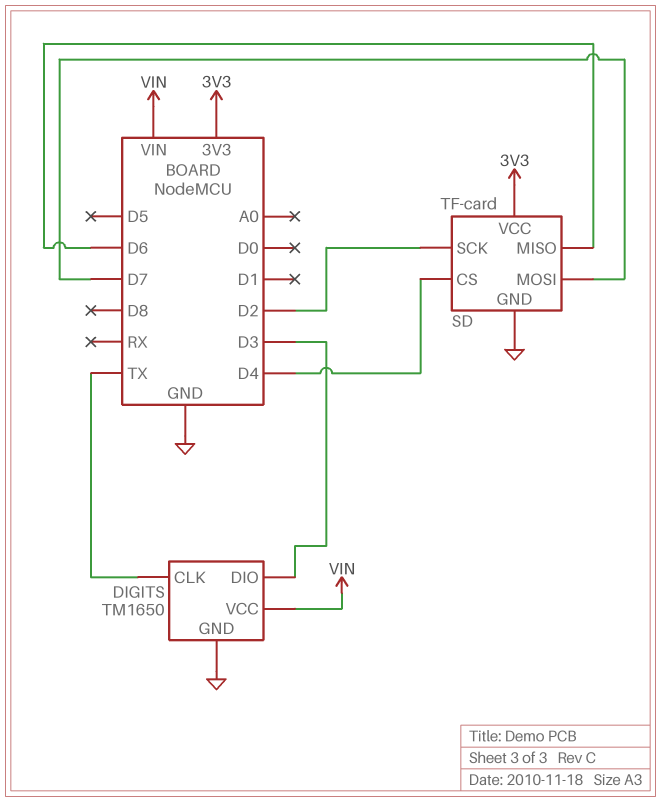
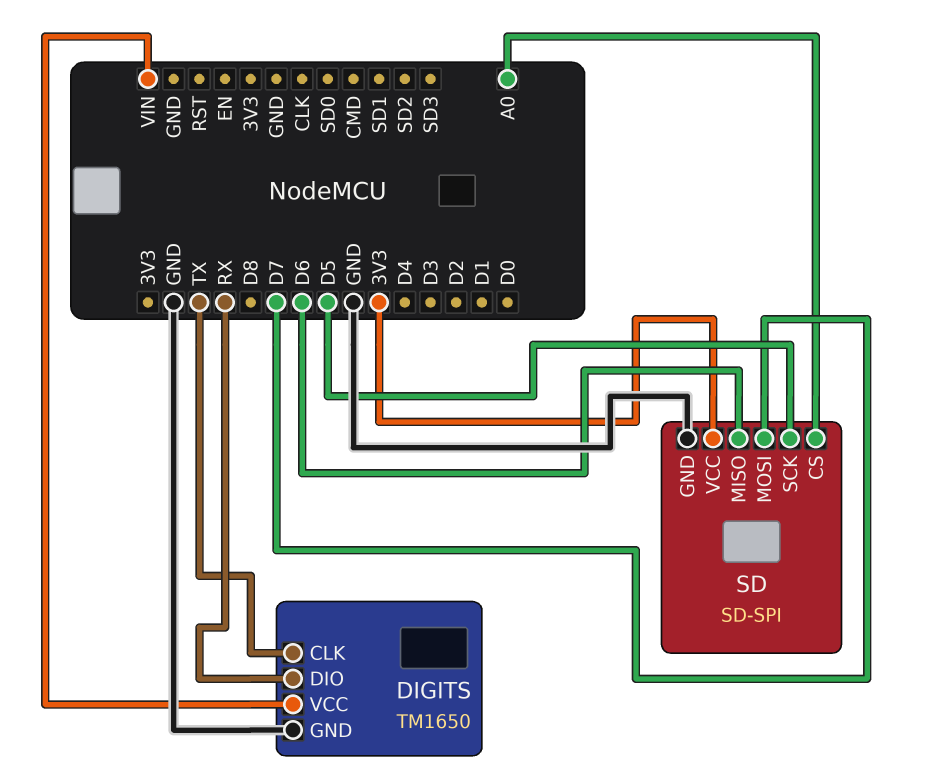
DIGITS pin DIO: D3 -> RX
SD: TF-card -> SD-SPI
SD pin CS: D4 -> A0
SD pin SCK: D2 -> D5

